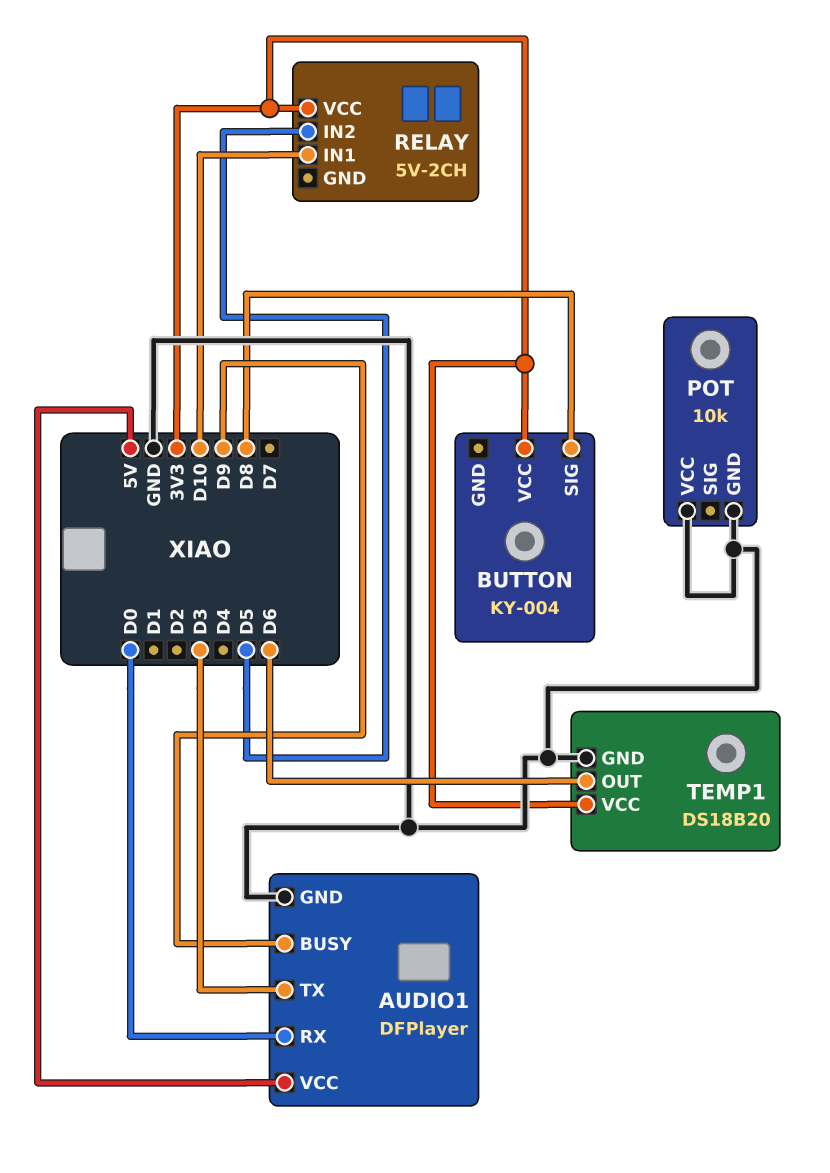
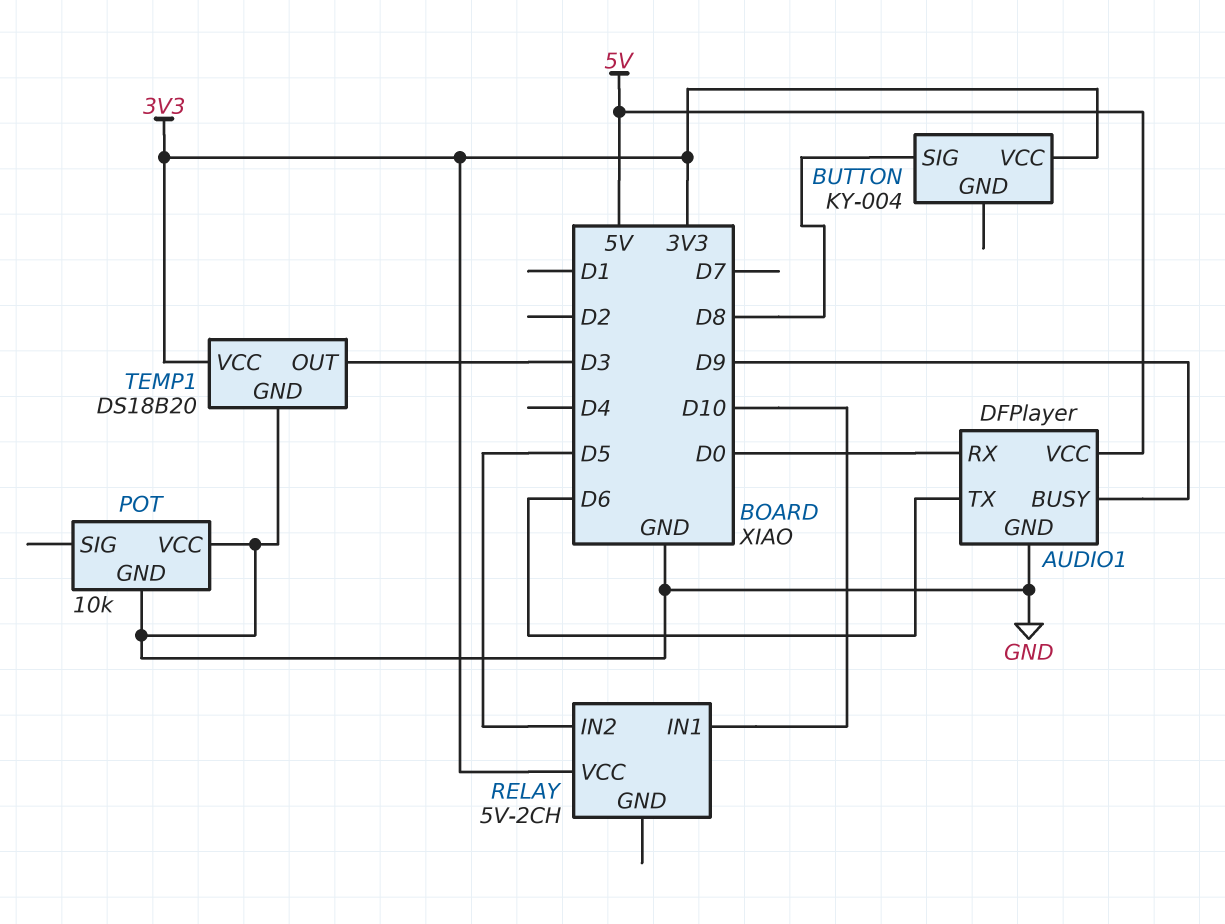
AUDIO1 pin TX: D3 -> D6
TEMP1 pin OUT: D6 -> D3

